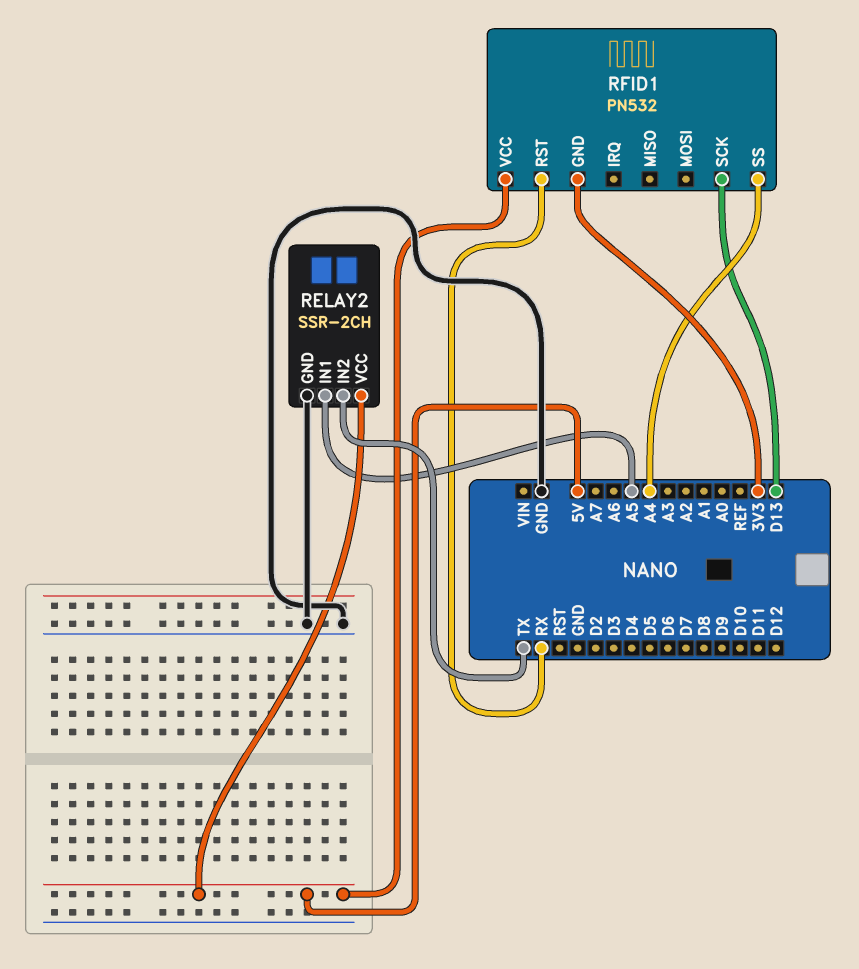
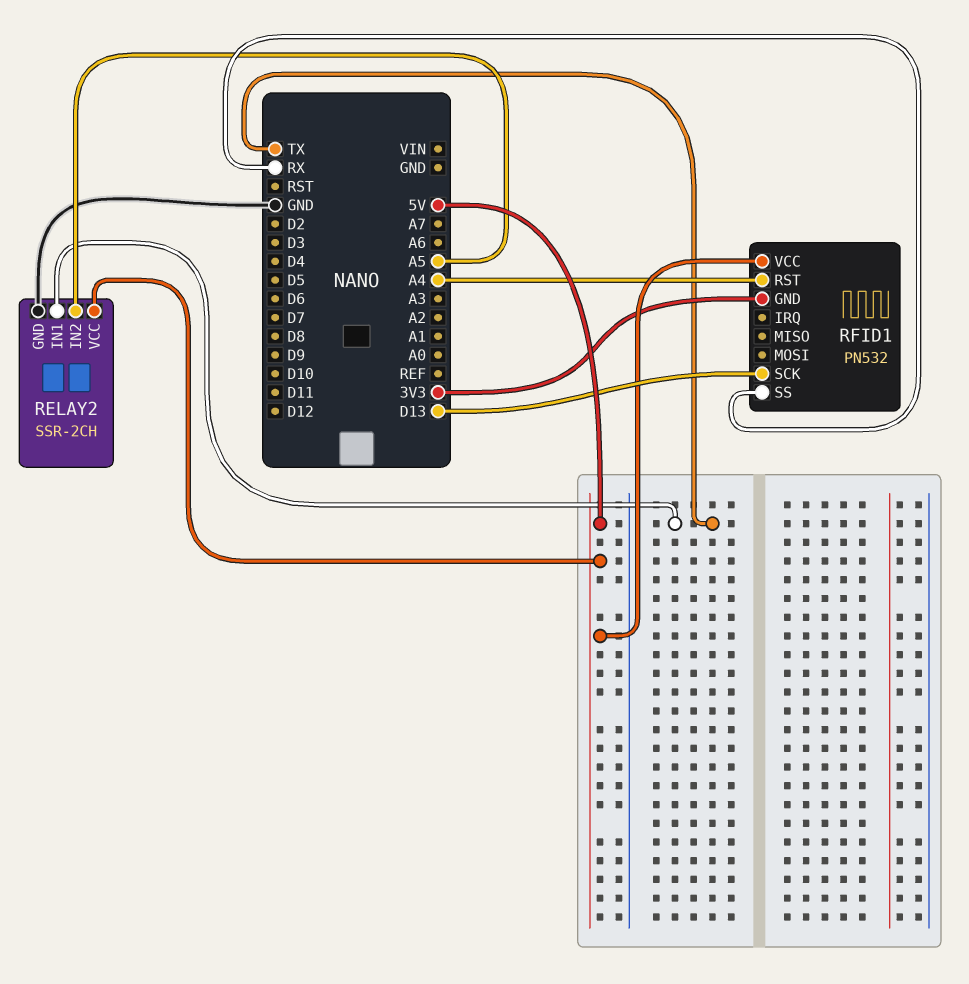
RELAY2 pin IN1: A5 -> TX
RELAY2 pin IN2: TX -> A5
RFID1 pin RST: RX -> A4
RFID1 pin SS: A4 -> RX

